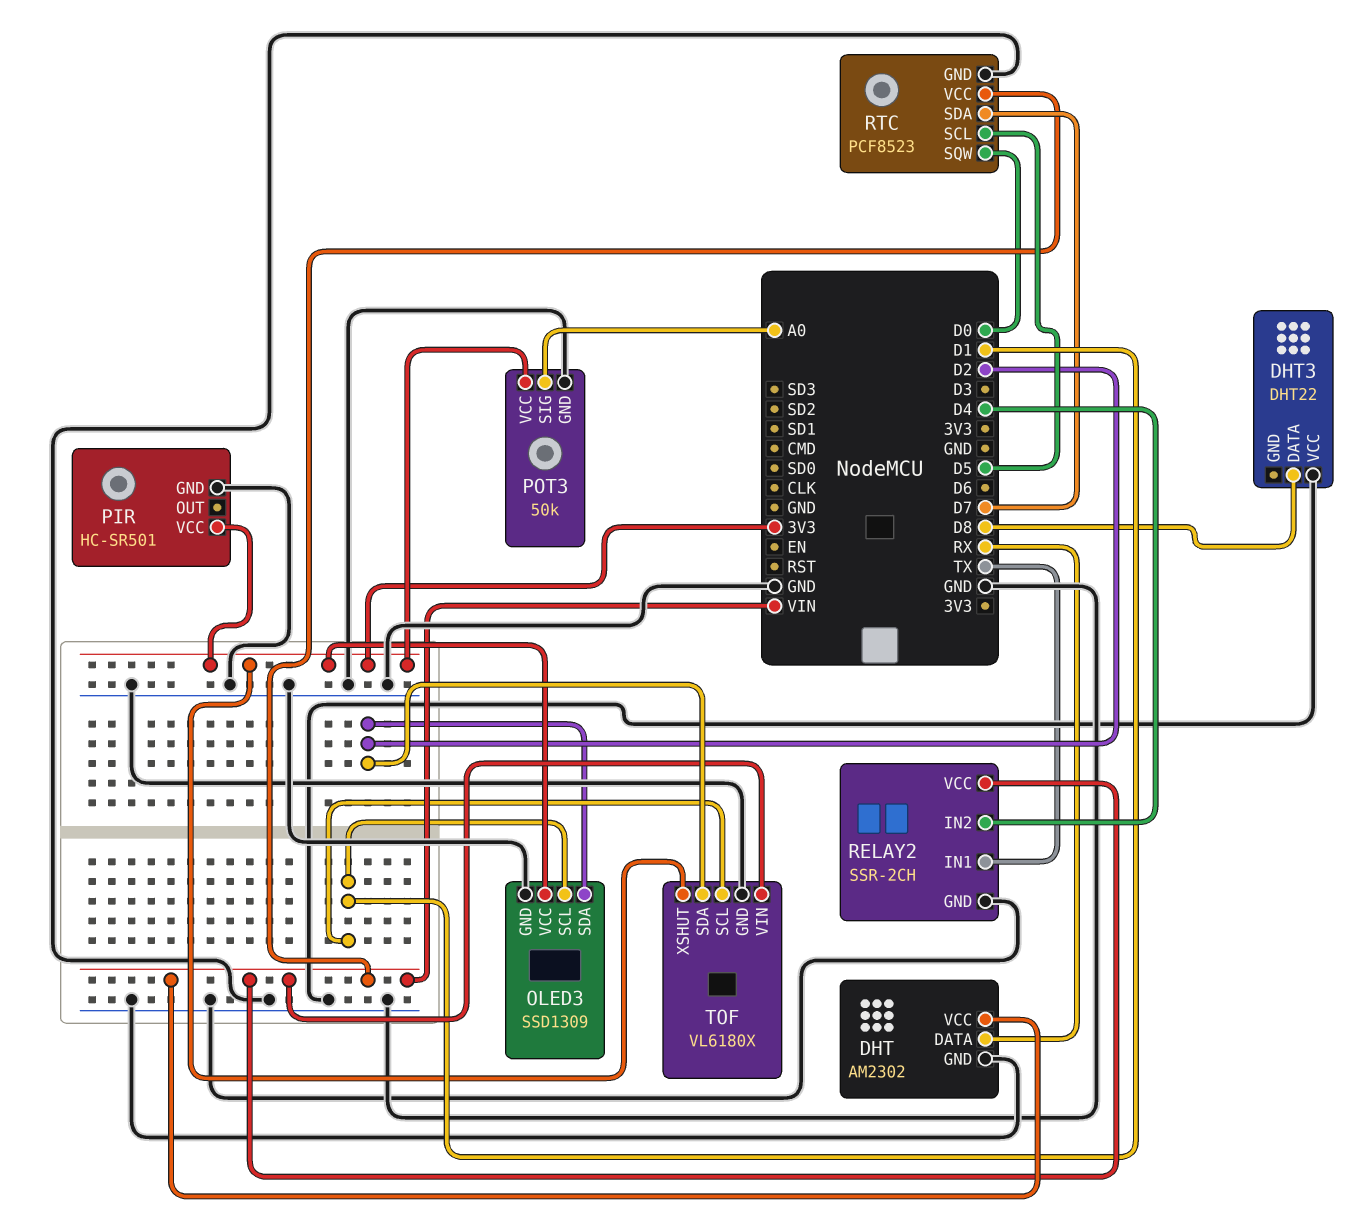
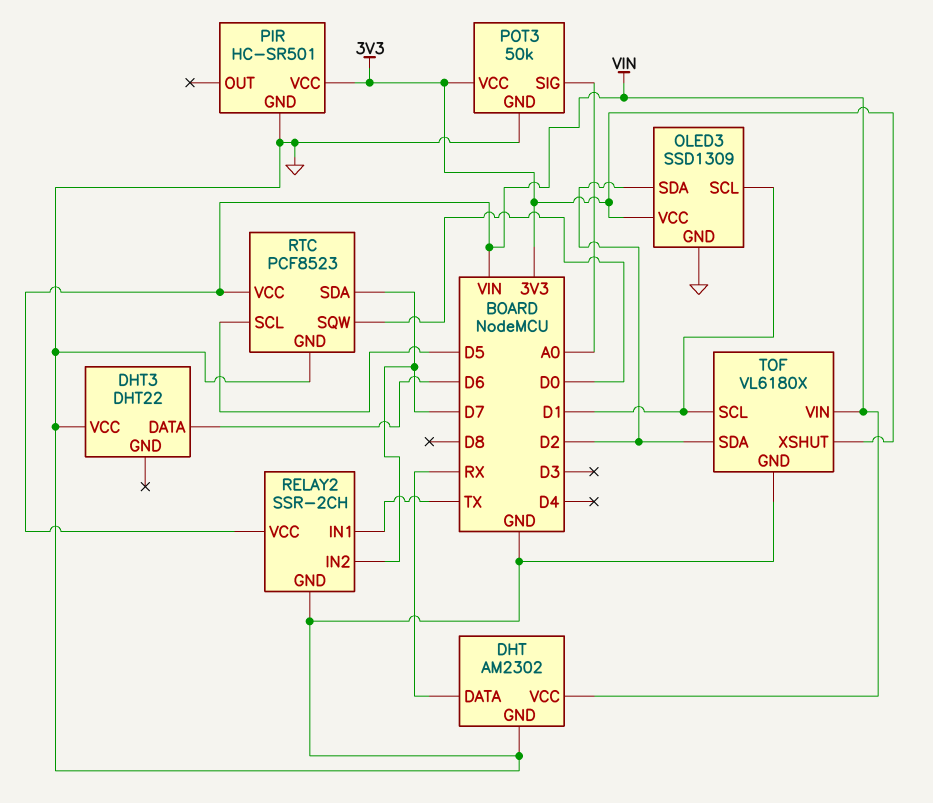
DHT3 pin DATA: D8 -> D6
RELAY2 pin IN2: D4 -> D7

